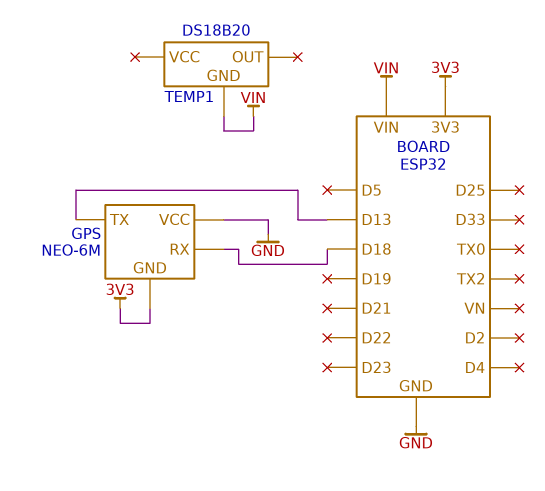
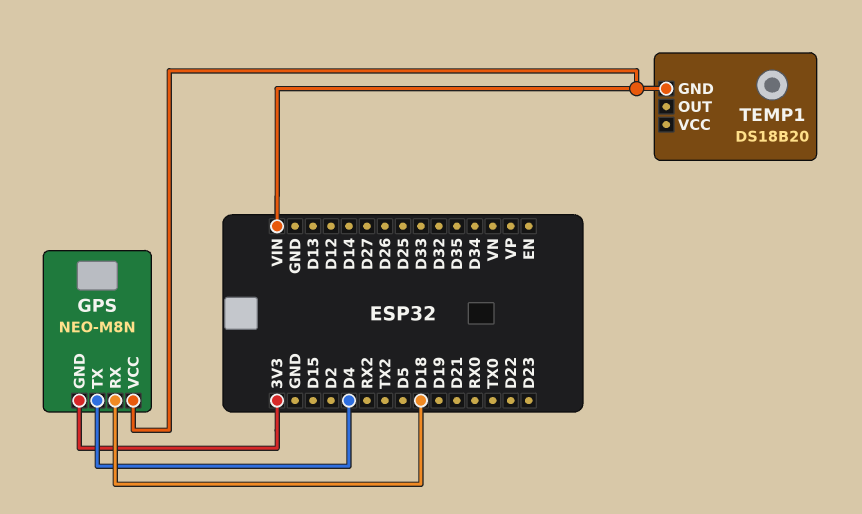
GPS: NEO-6M -> NEO-M8N
GPS pin TX: D13 -> D4
GPS pin VCC: GND -> VIN

